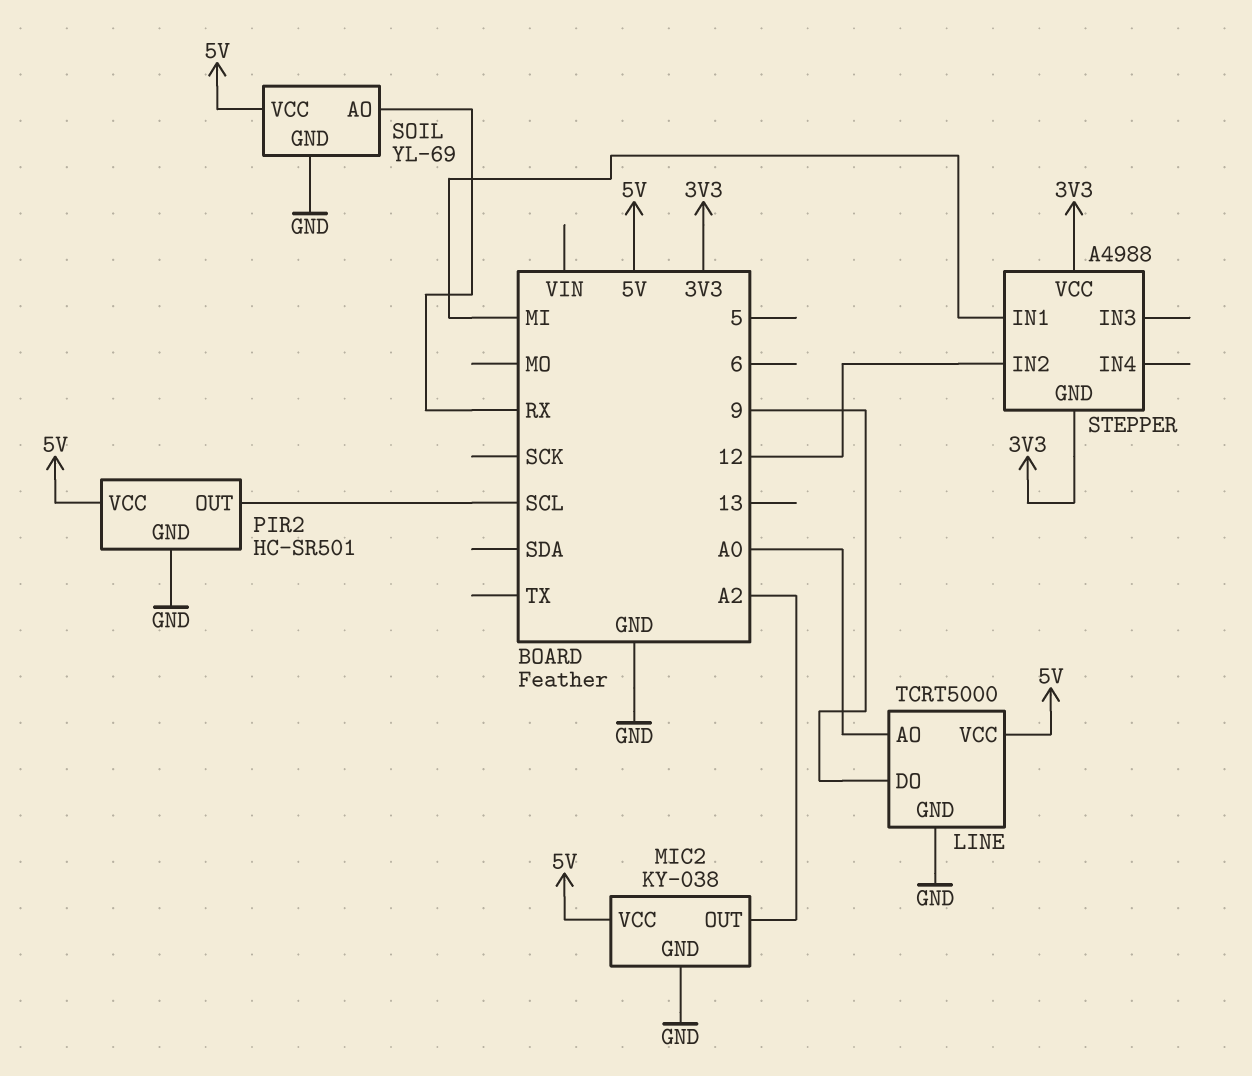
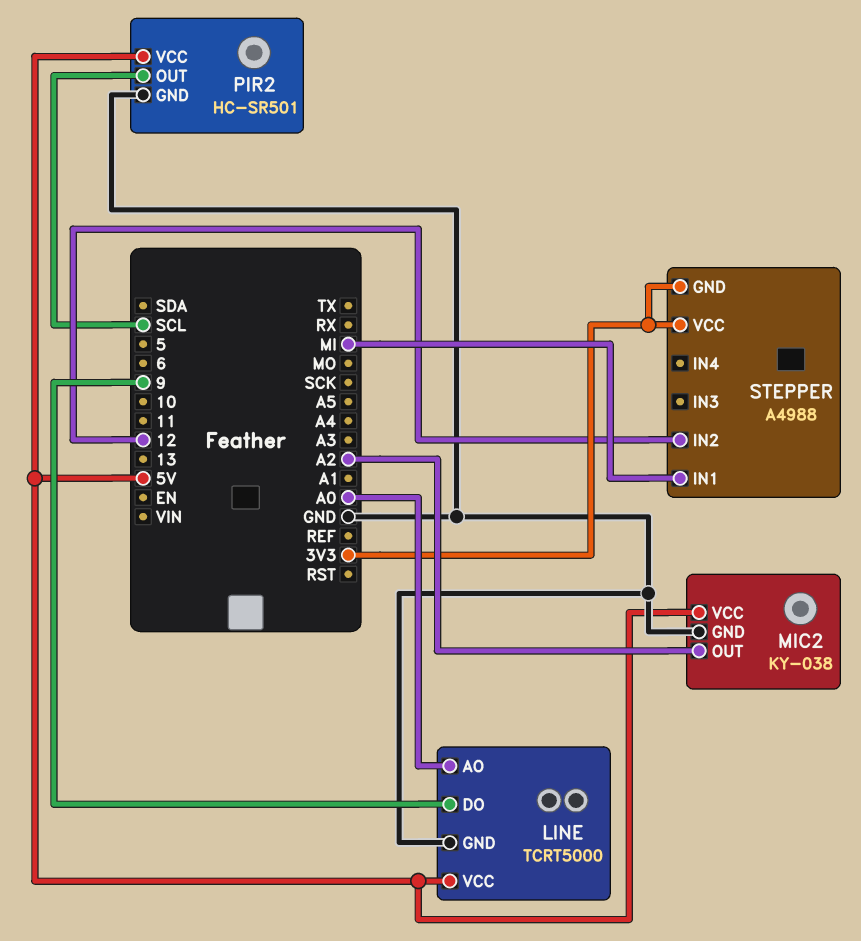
SOIL: YL-69 -> none
SOIL pin AO: RX -> none
SOIL pin GND: GND -> none
SOIL pin VCC: 5V -> none

